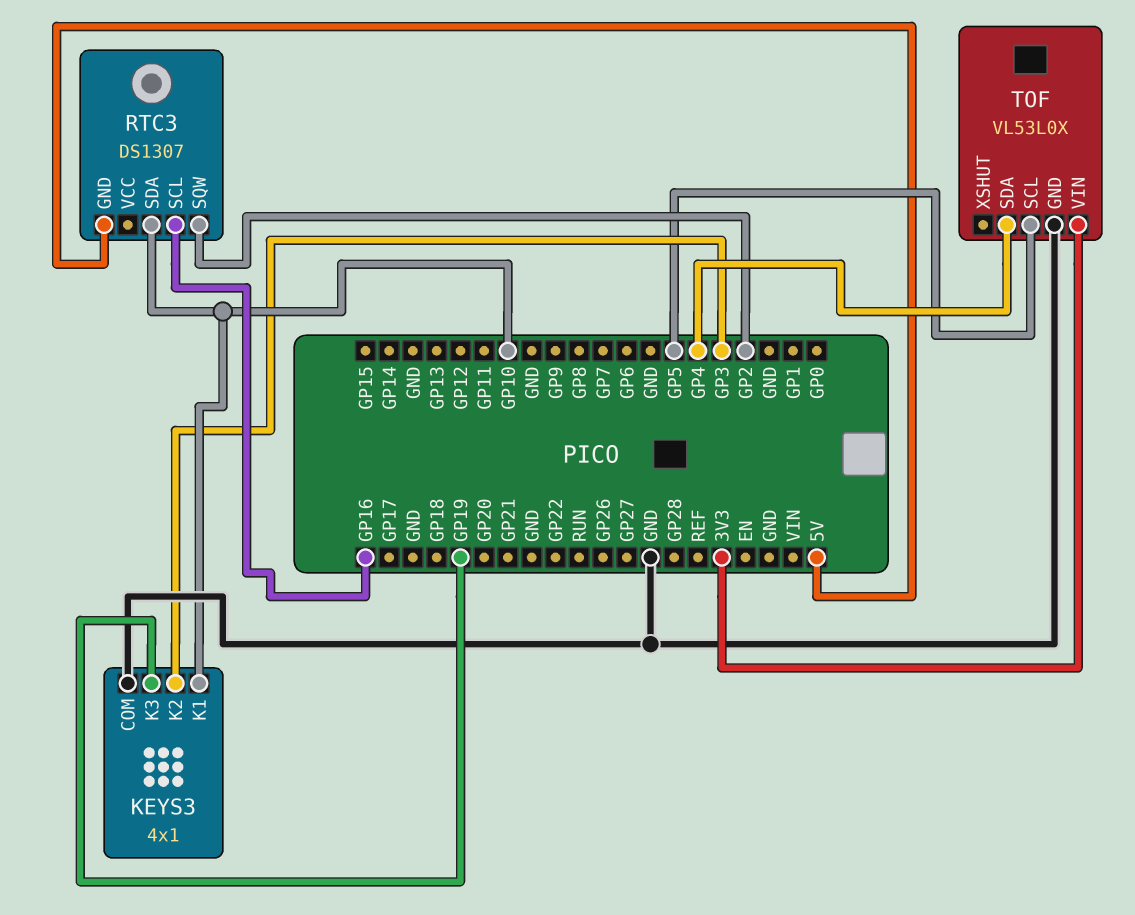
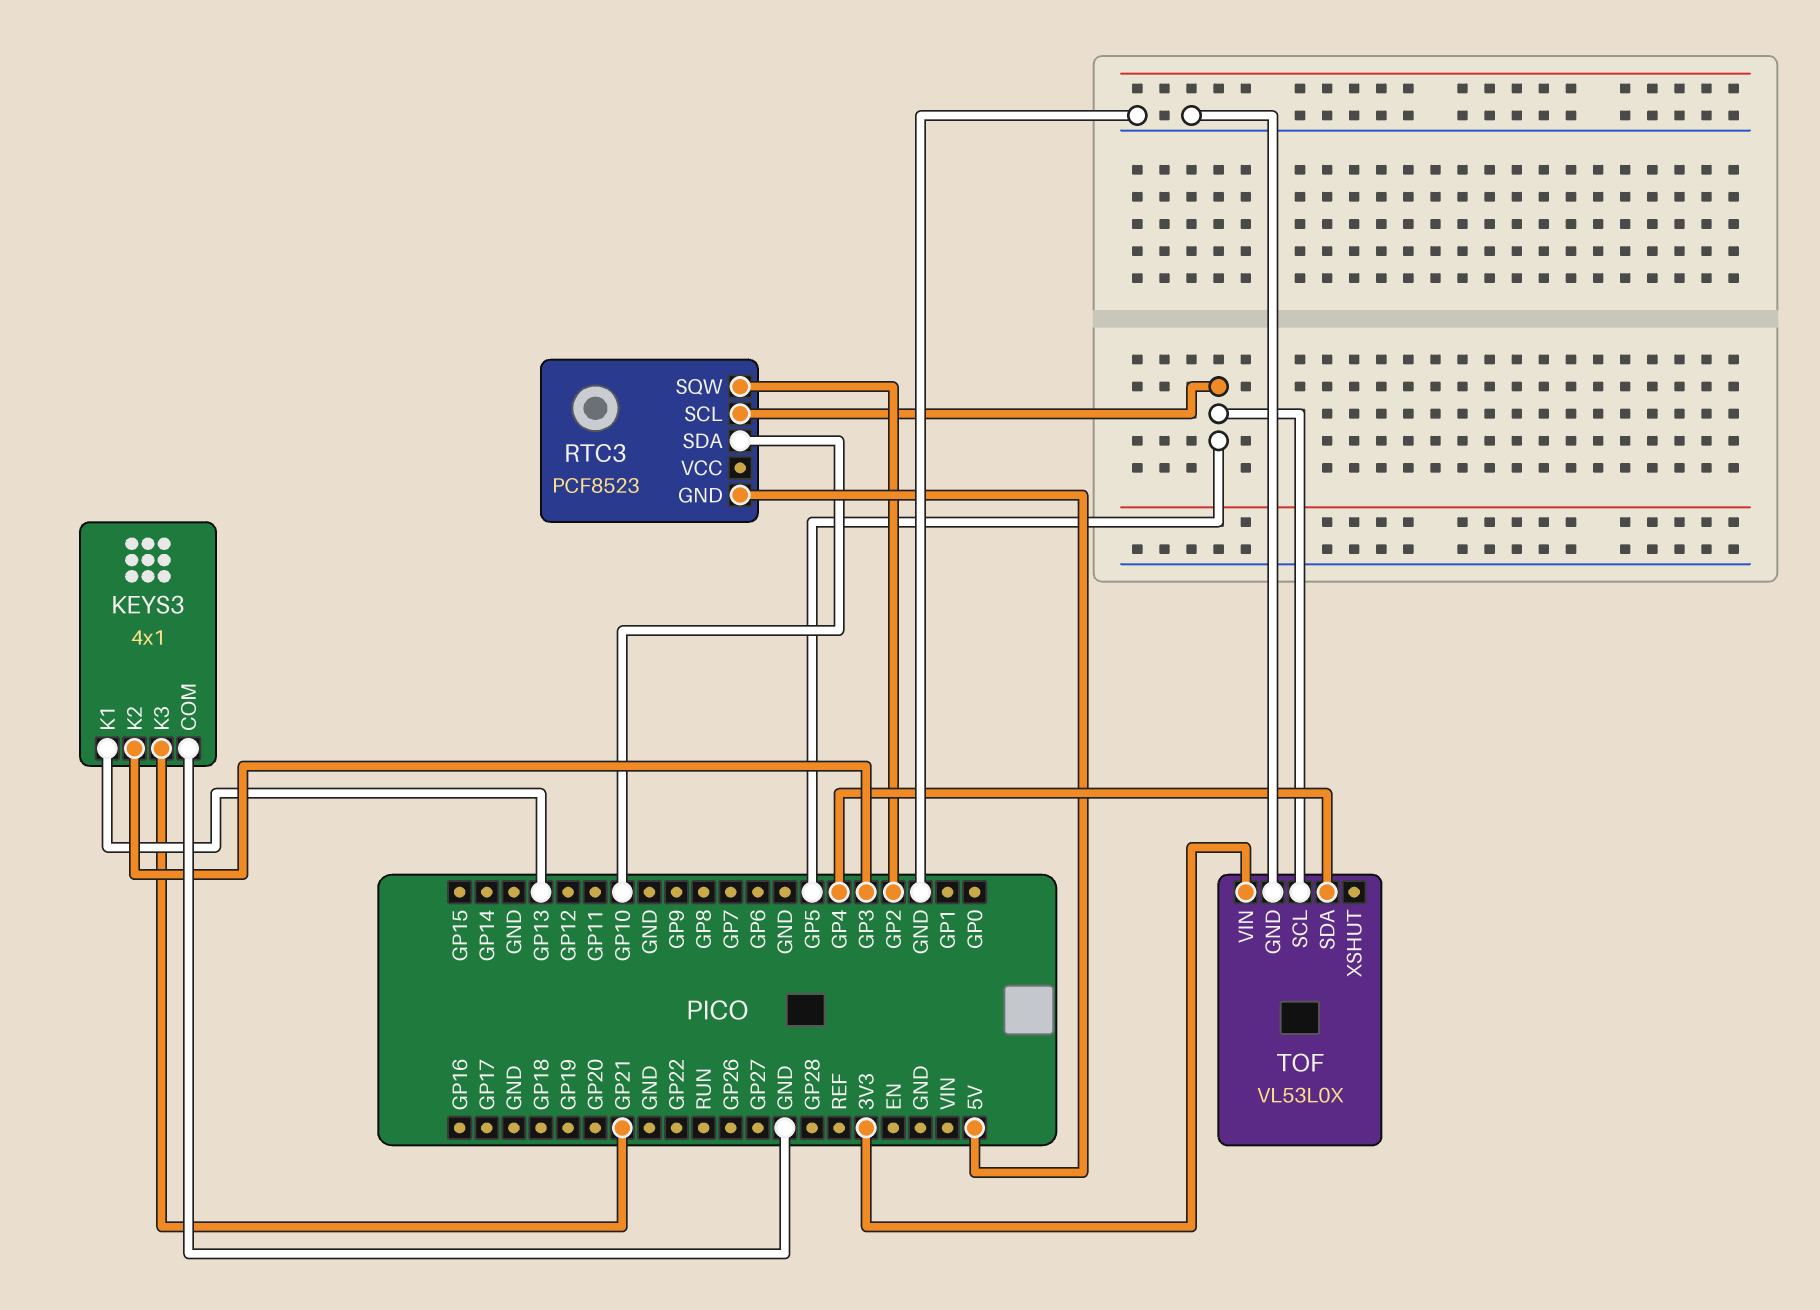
KEYS3 pin K1: GP10 -> GP13
KEYS3 pin K3: GP19 -> GP21
RTC3: DS1307 -> PCF8523
RTC3 pin SCL: GP16 -> GP5

